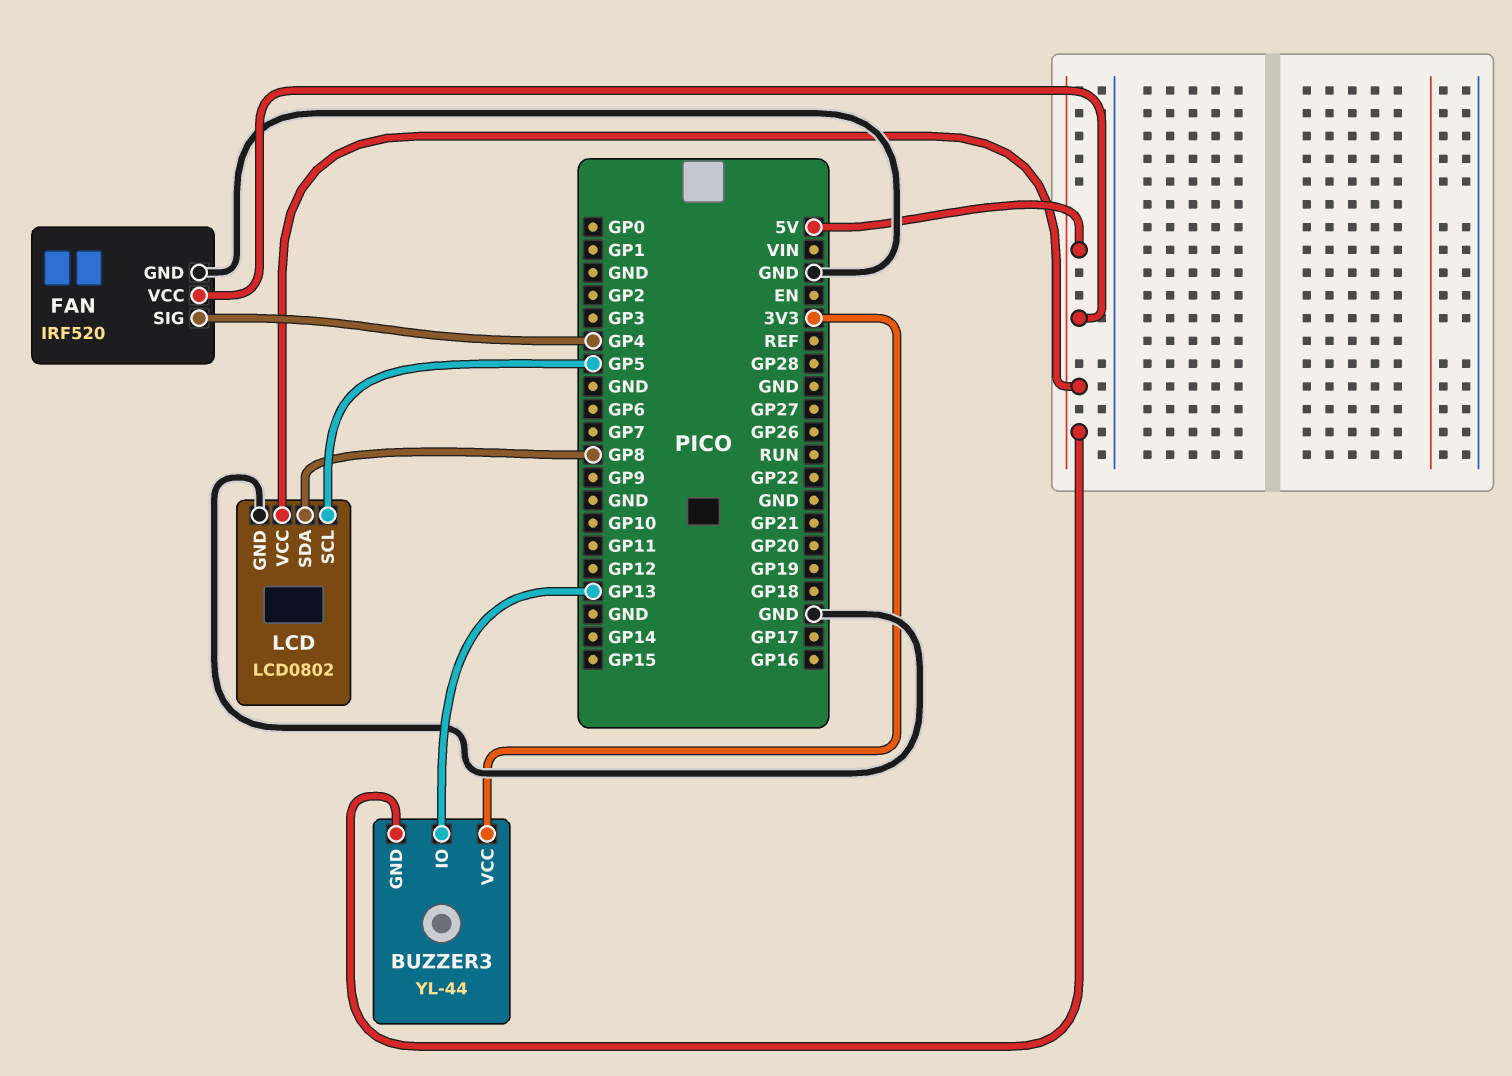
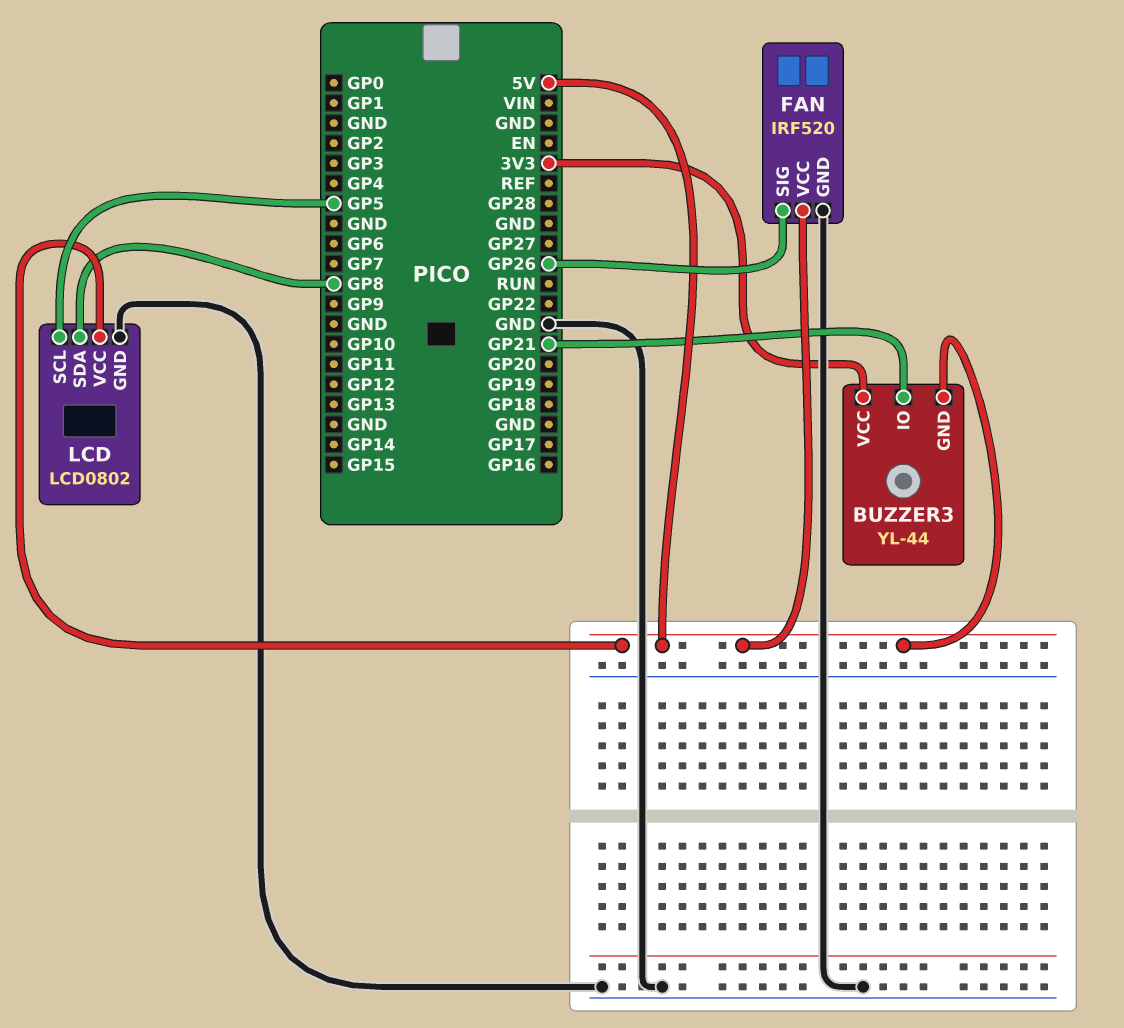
BUZZER3 pin IO: GP13 -> GP21
FAN pin SIG: GP4 -> GP26

